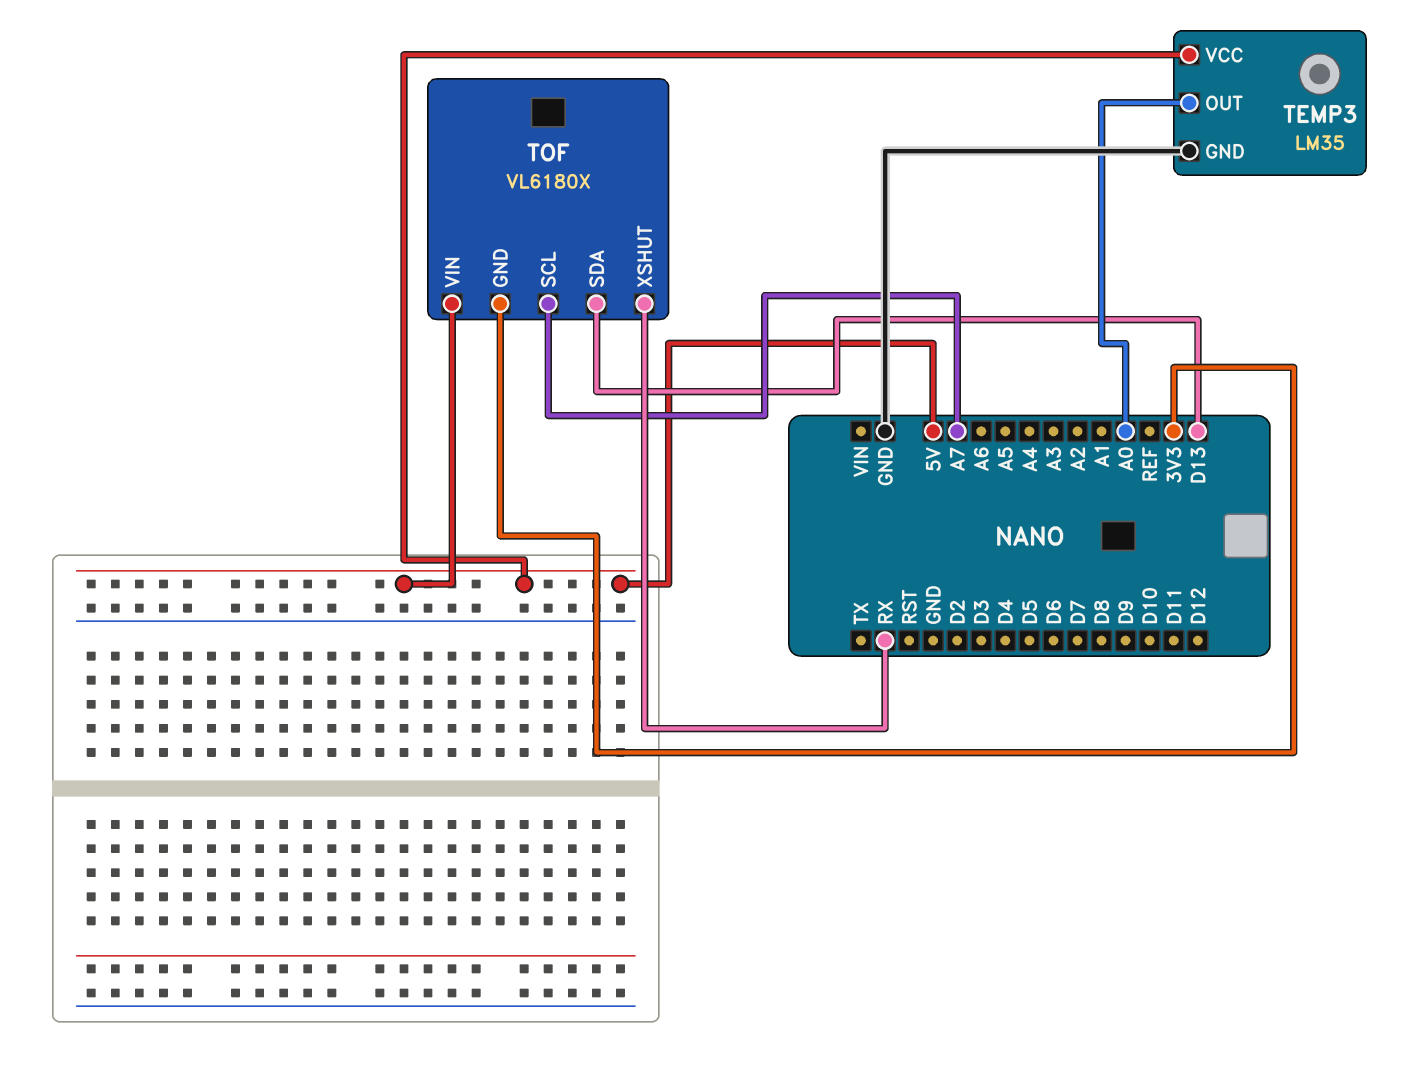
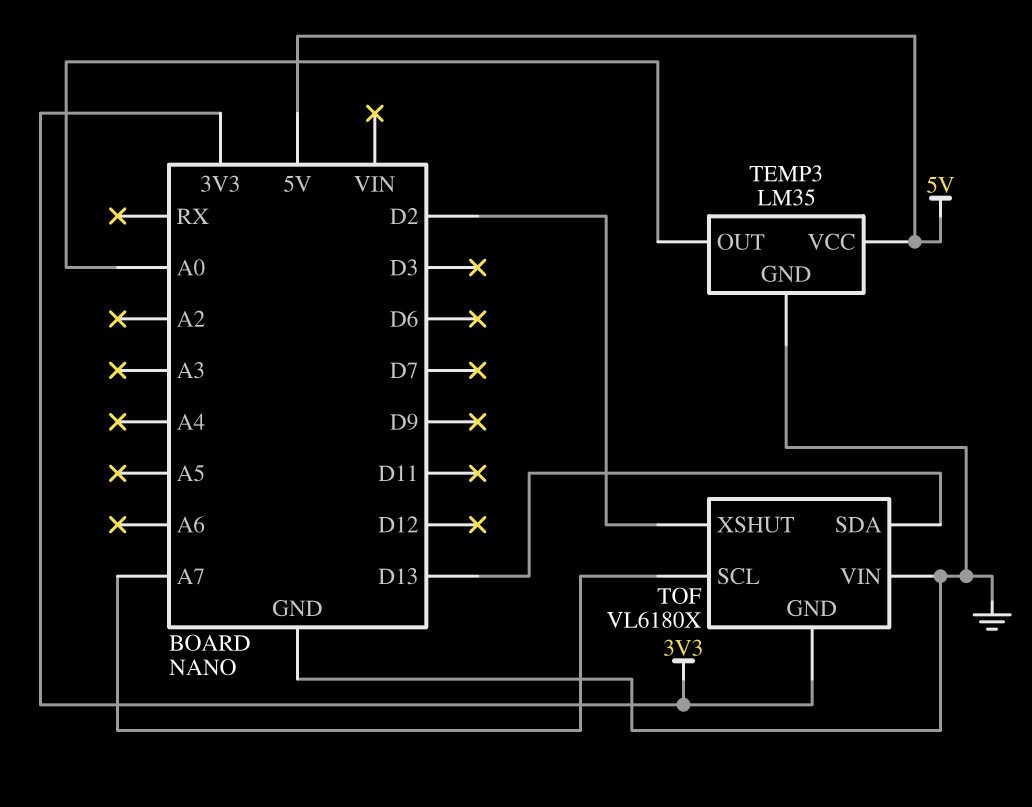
TOF pin VIN: 5V -> GND
TOF pin XSHUT: RX -> D2

